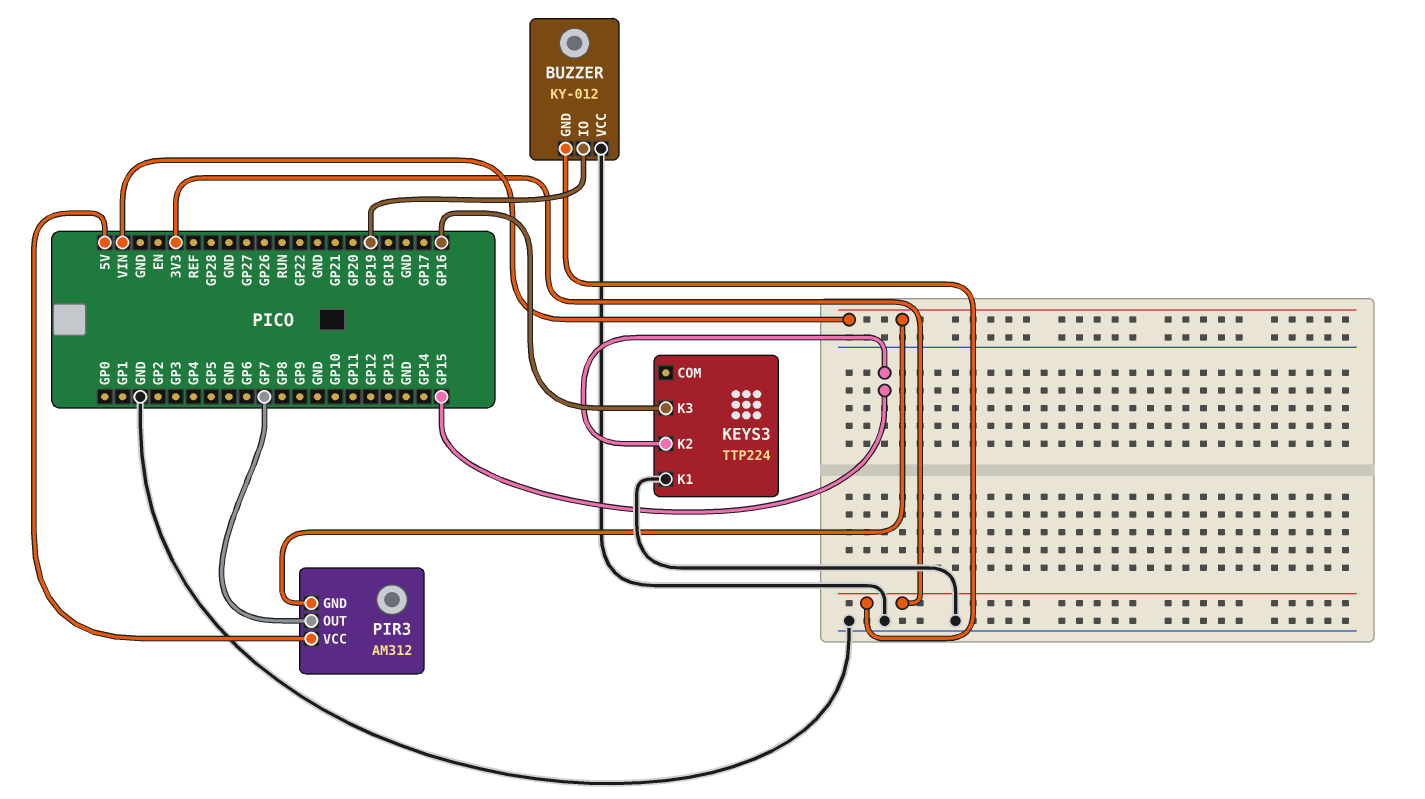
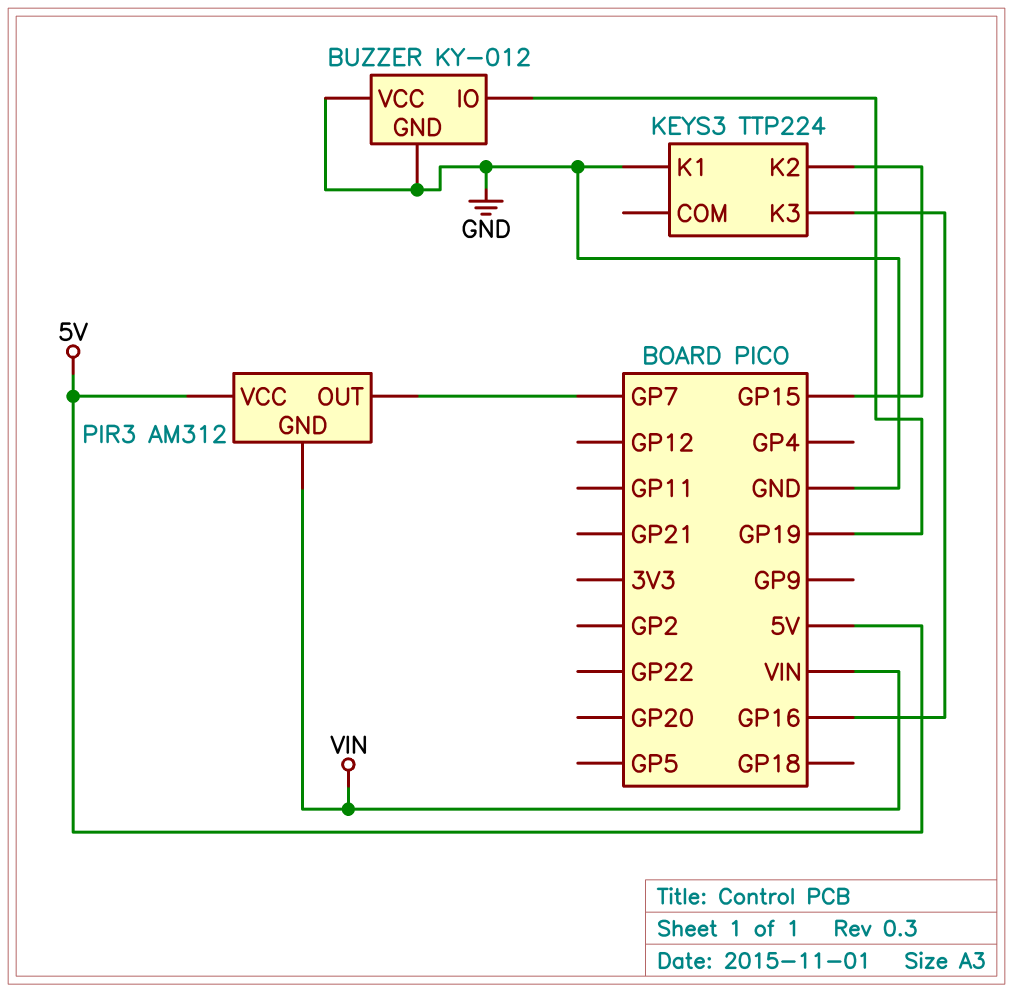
BUZZER pin GND: 3V3 -> GND

